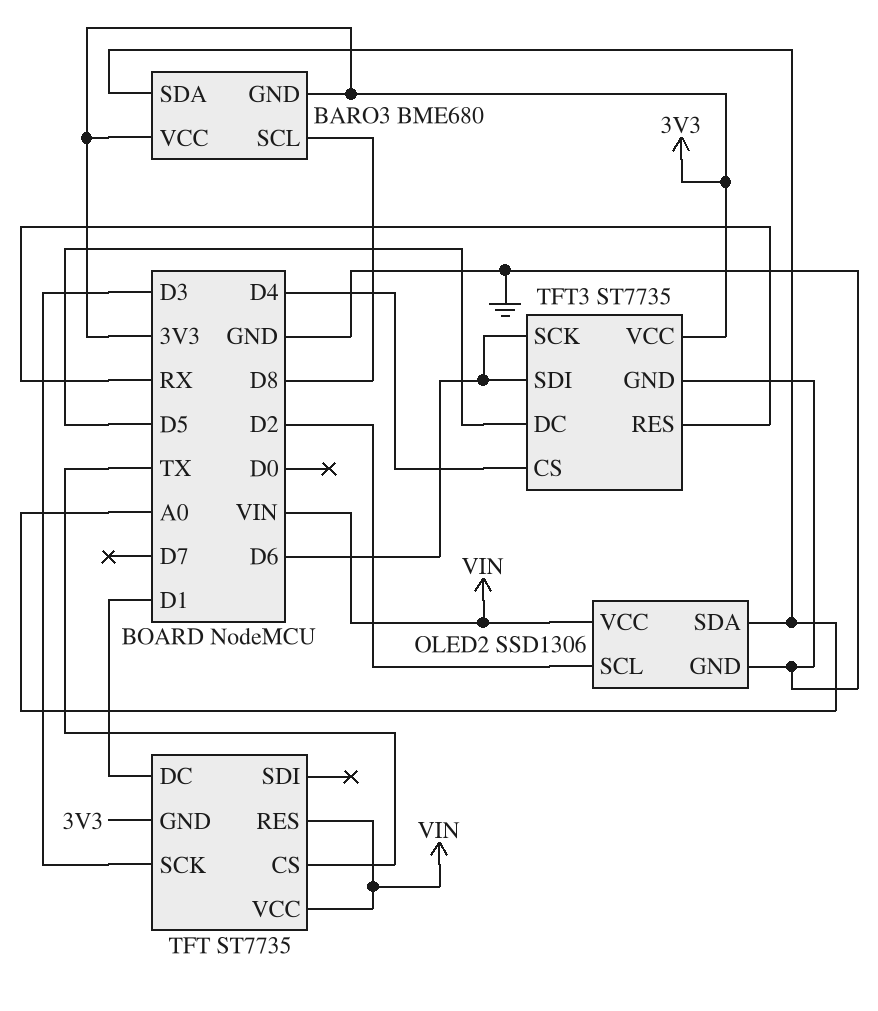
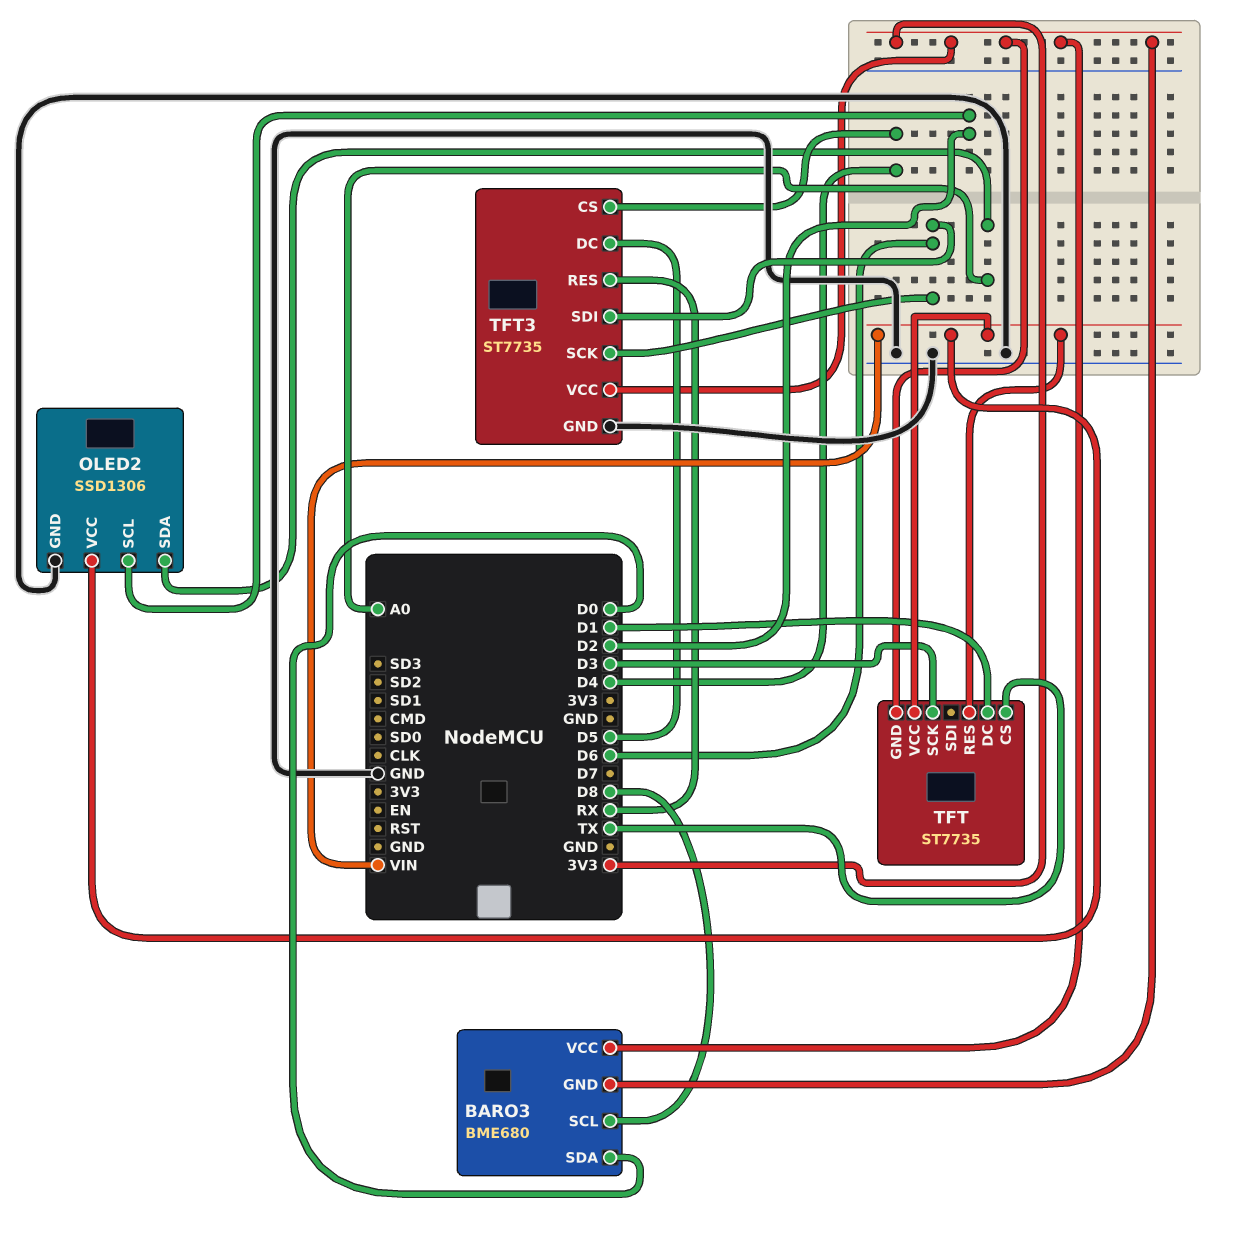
BARO3 pin SDA: A0 -> D0

